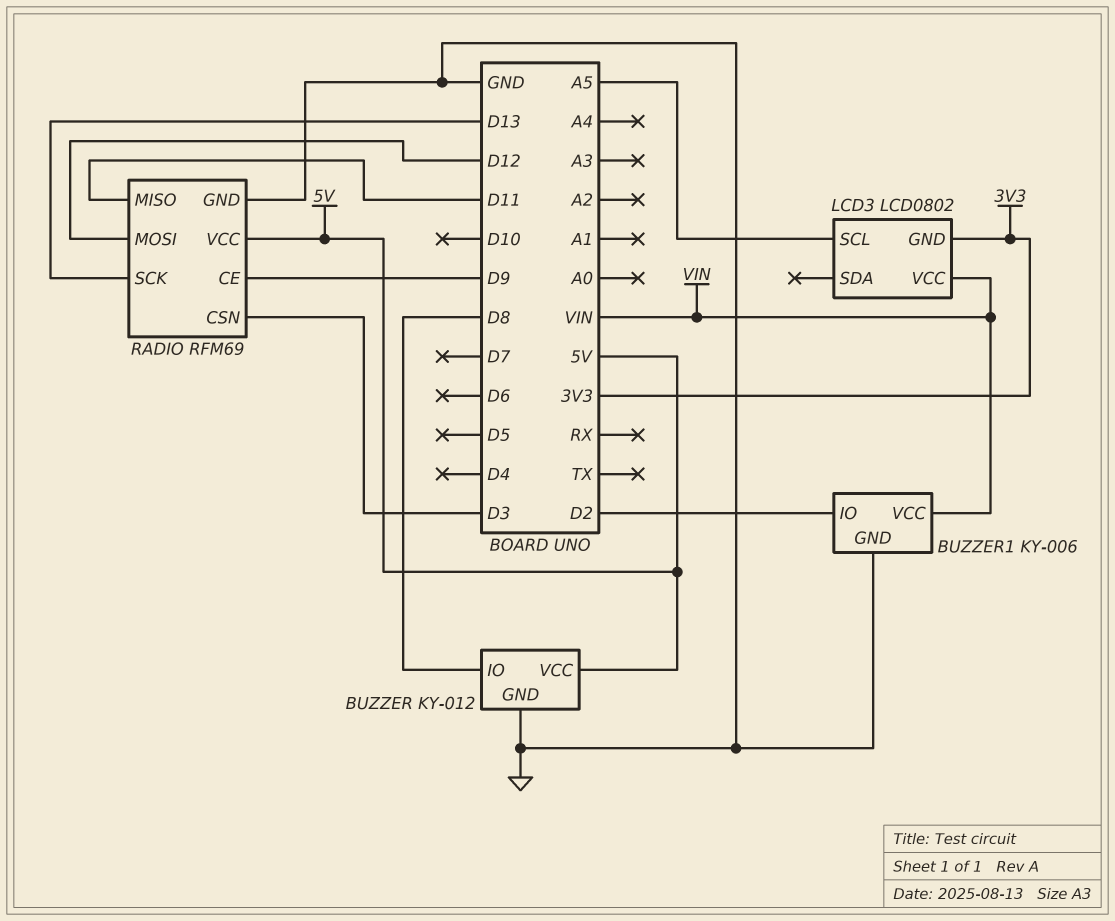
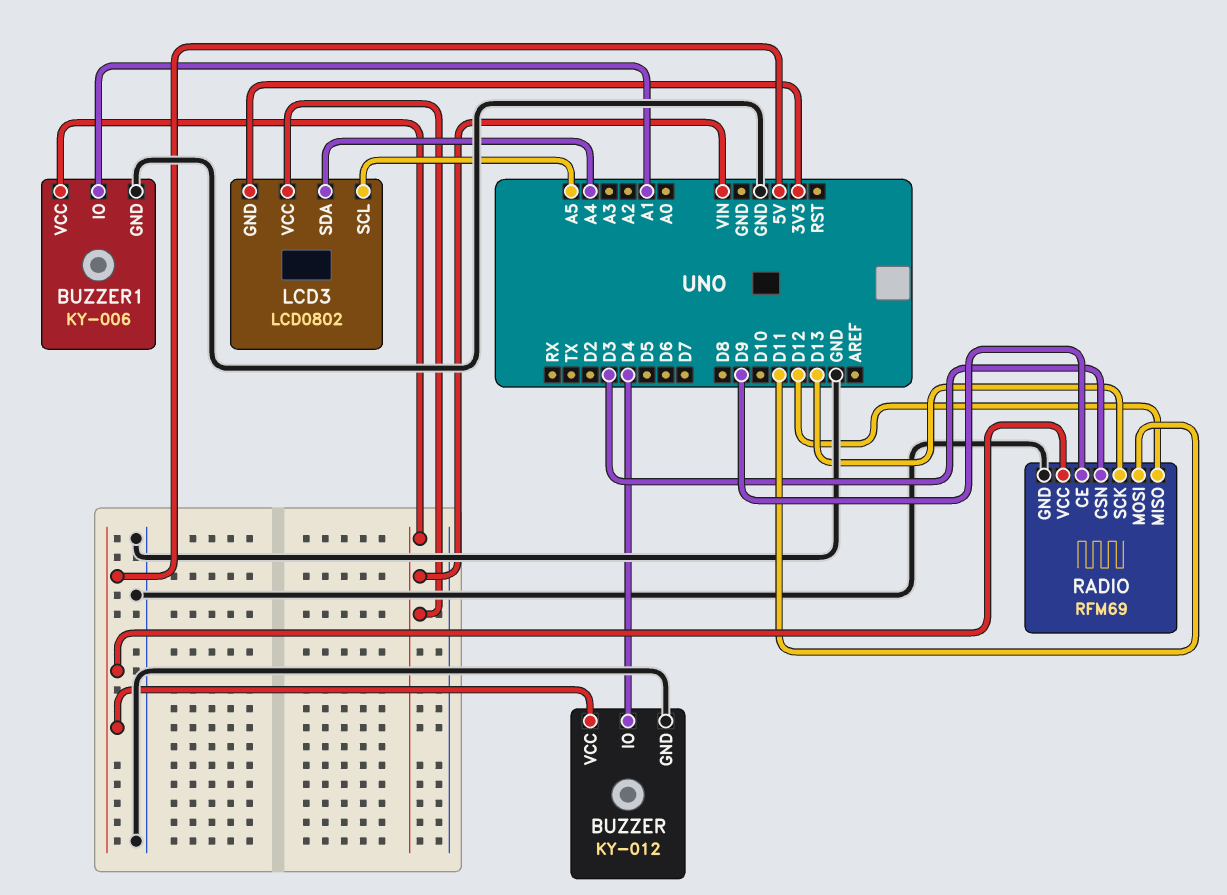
BUZZER pin IO: D8 -> D4
BUZZER1 pin IO: D2 -> A1
LCD3 pin SDA: none -> A4
RADIO pin MISO: D11 -> D12
RADIO pin MOSI: D12 -> D11

